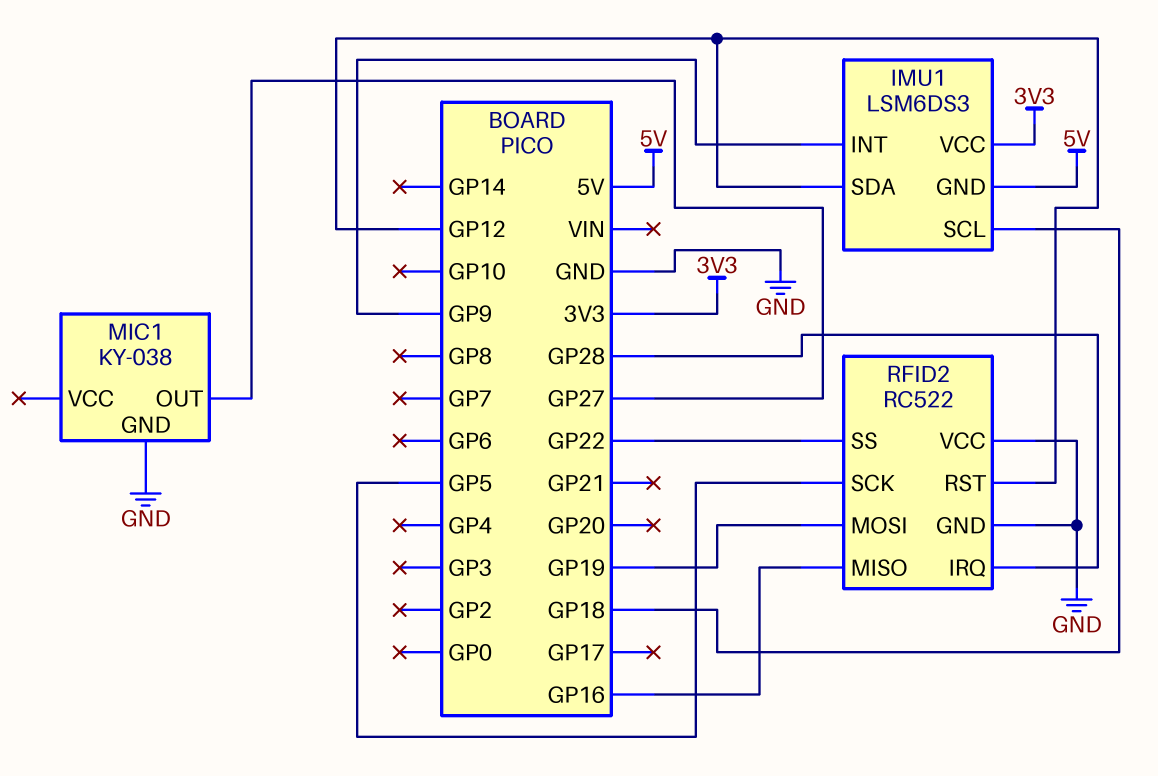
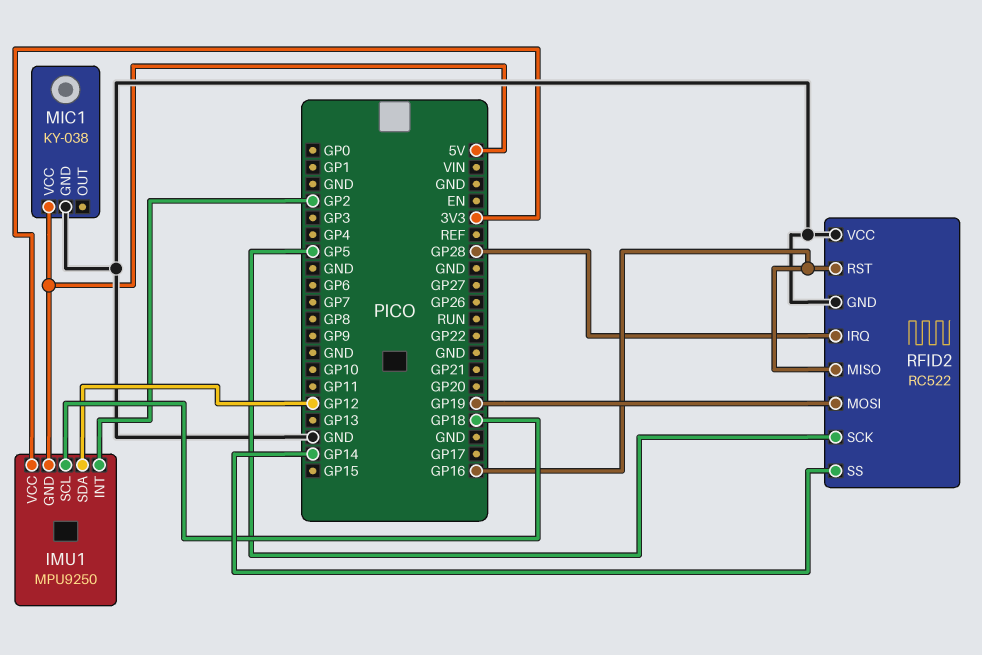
IMU1: LSM6DS3 -> MPU9250
IMU1 pin INT: GP9 -> GP2
MIC1 pin OUT: GP27 -> none
MIC1 pin VCC: none -> 5V
RFID2 pin RST: GP12 -> GP16
RFID2 pin SS: GP22 -> GP14

